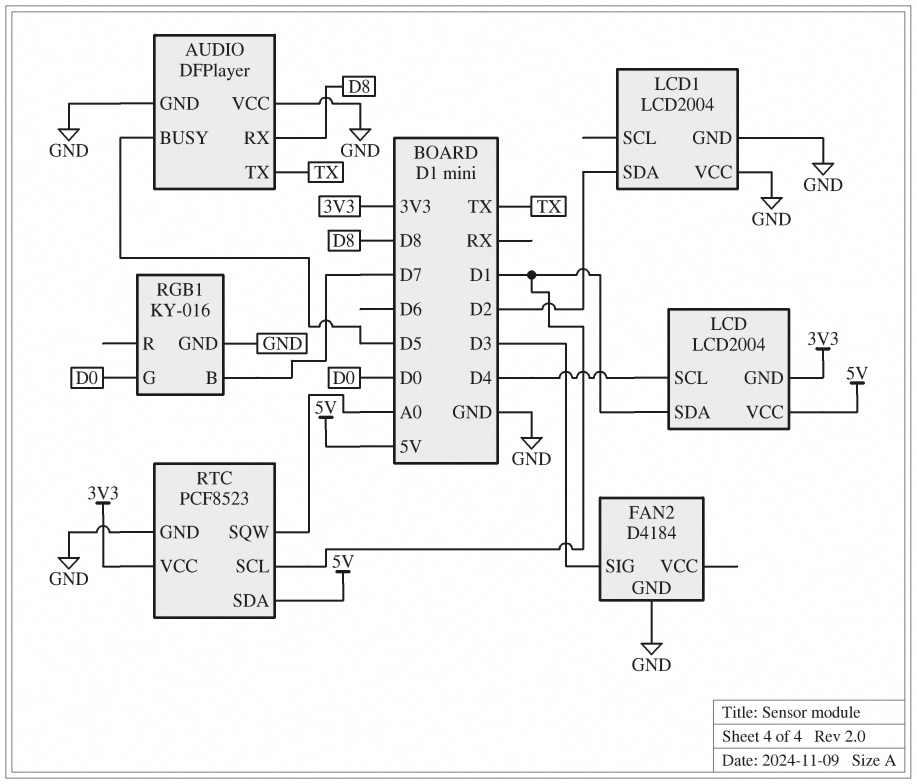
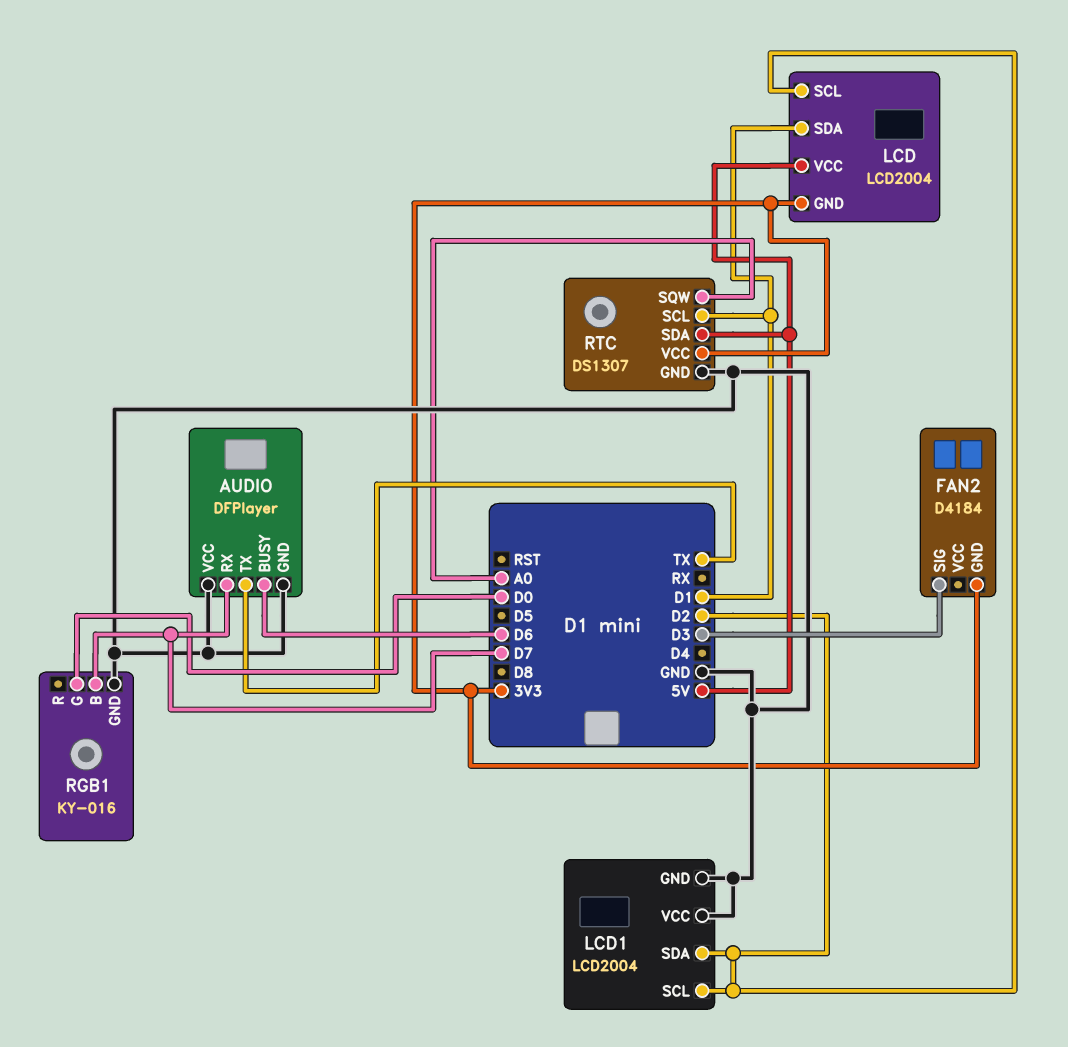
AUDIO pin BUSY: D5 -> D6
AUDIO pin RX: D8 -> D7
FAN2 pin GND: GND -> 3V3
LCD pin SCL: D4 -> D2
LCD1 pin SCL: none -> D2
RTC: PCF8523 -> DS1307

